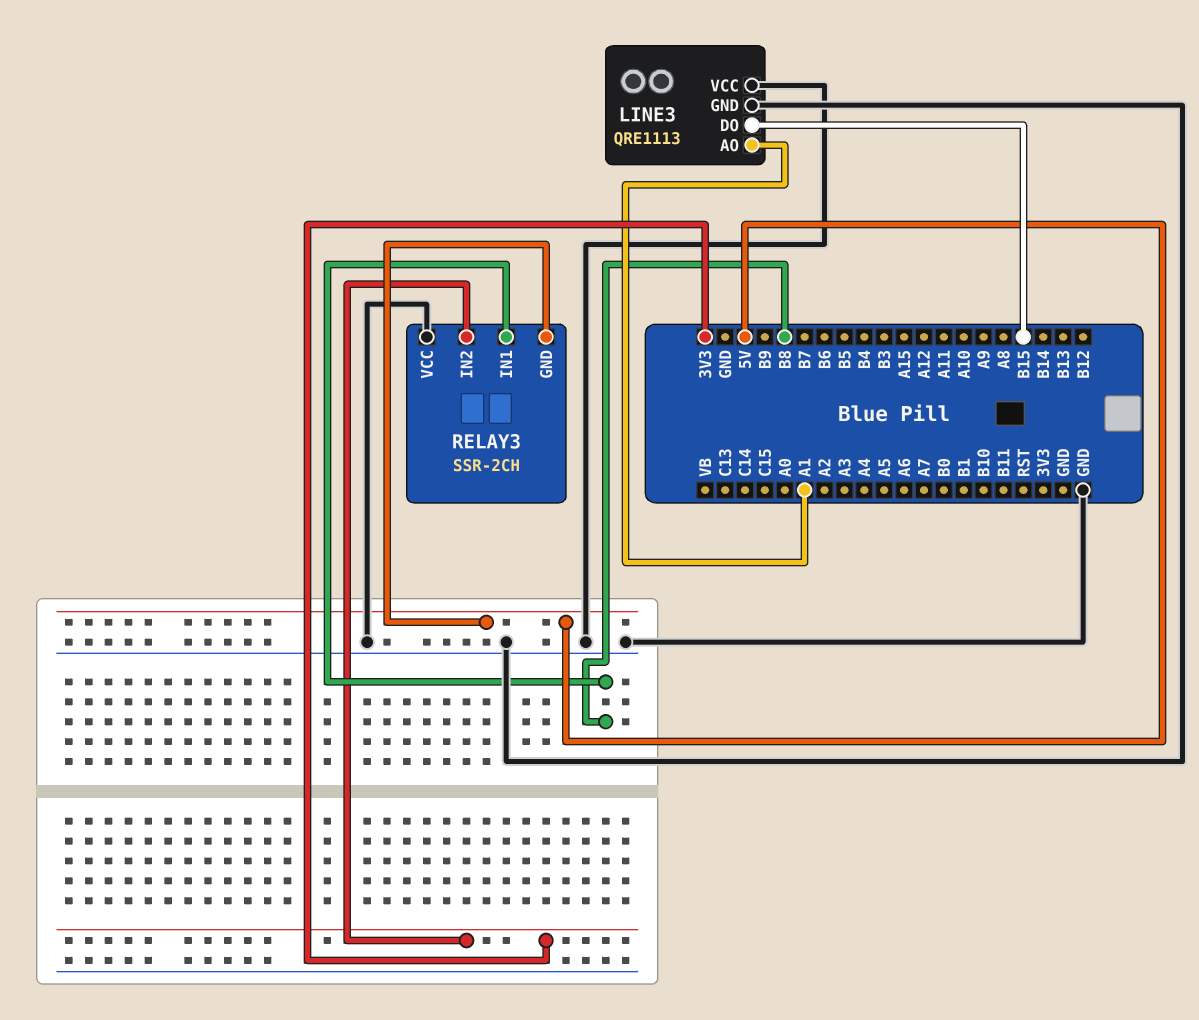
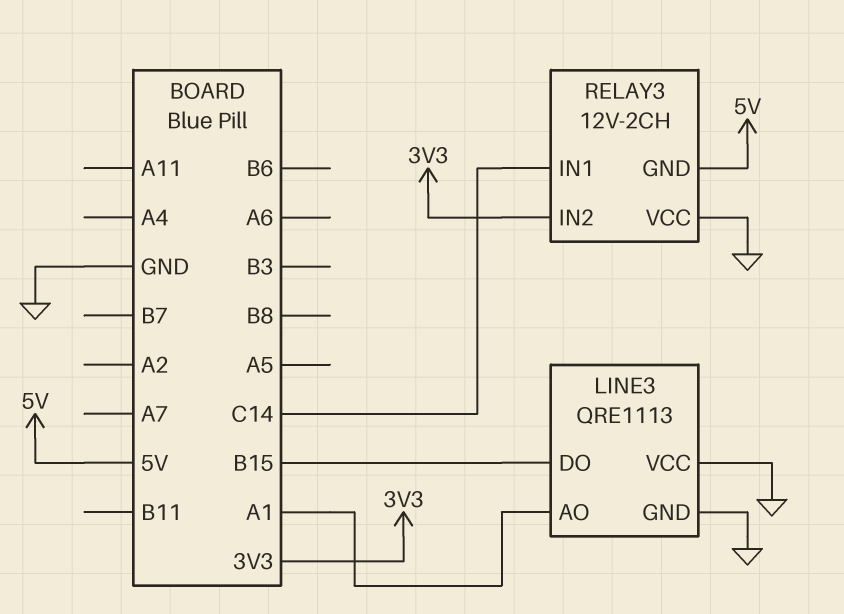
RELAY3: SSR-2CH -> 12V-2CH
RELAY3 pin IN1: B8 -> C14

